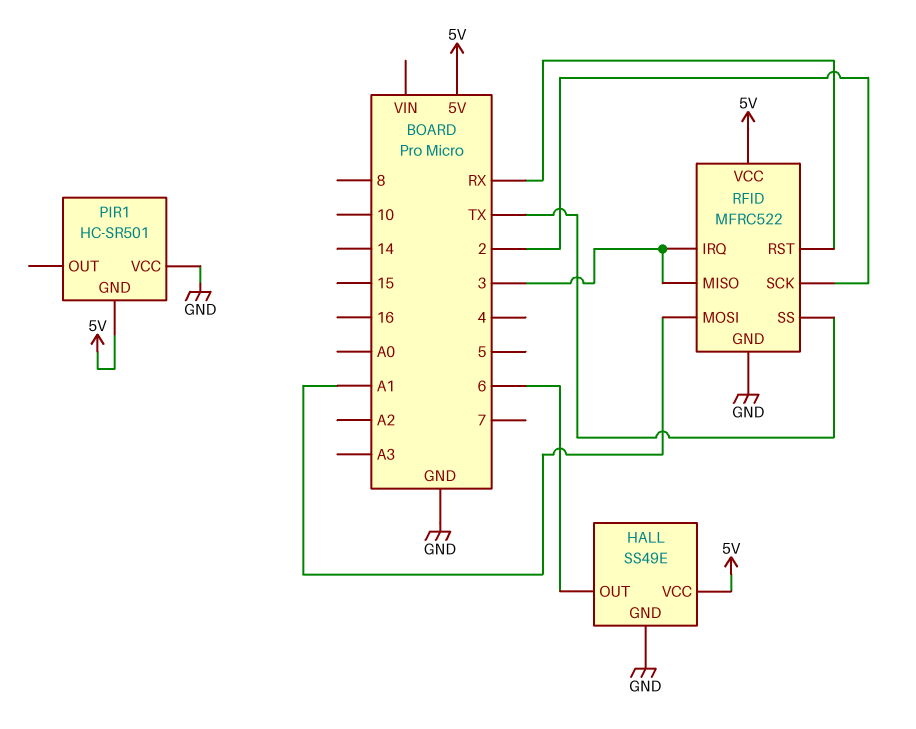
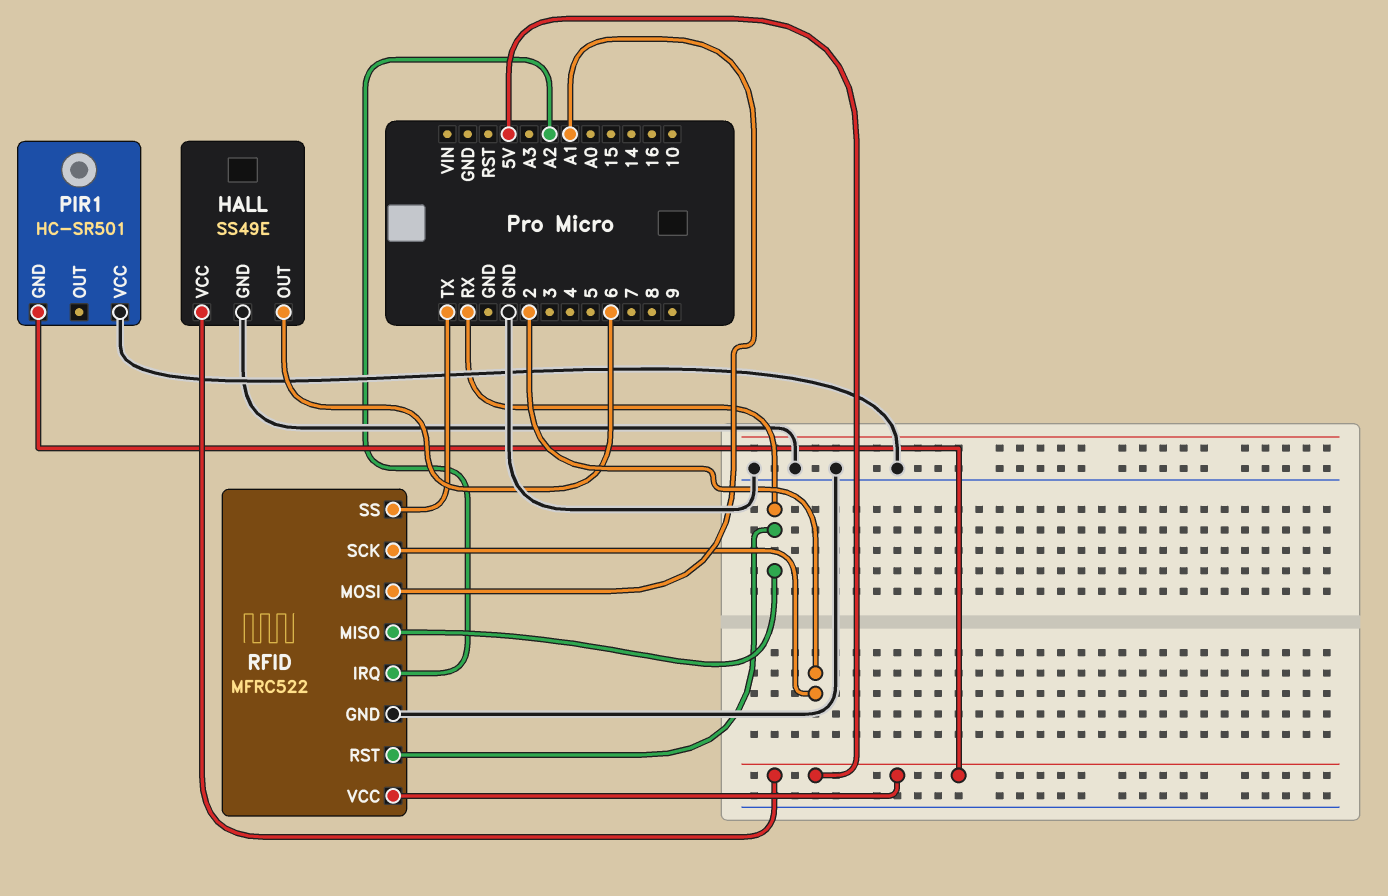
RFID pin IRQ: 3 -> A2
RFID pin MISO: 3 -> RX

